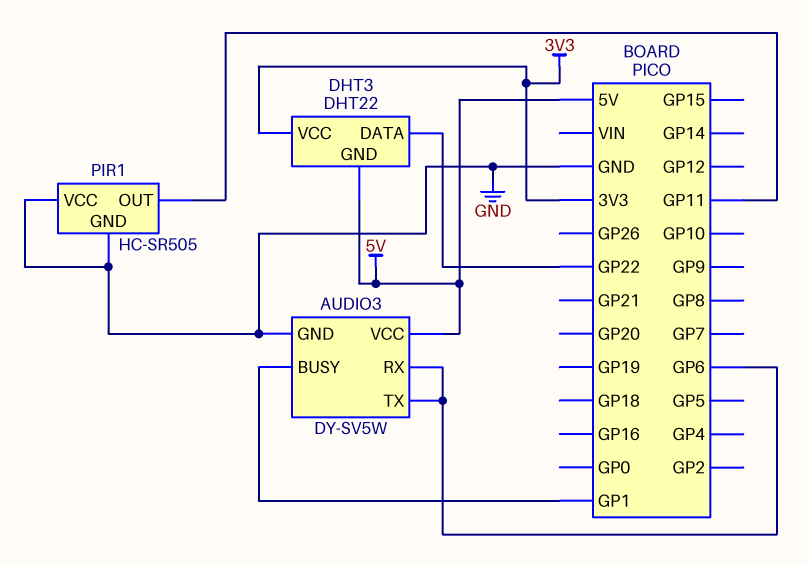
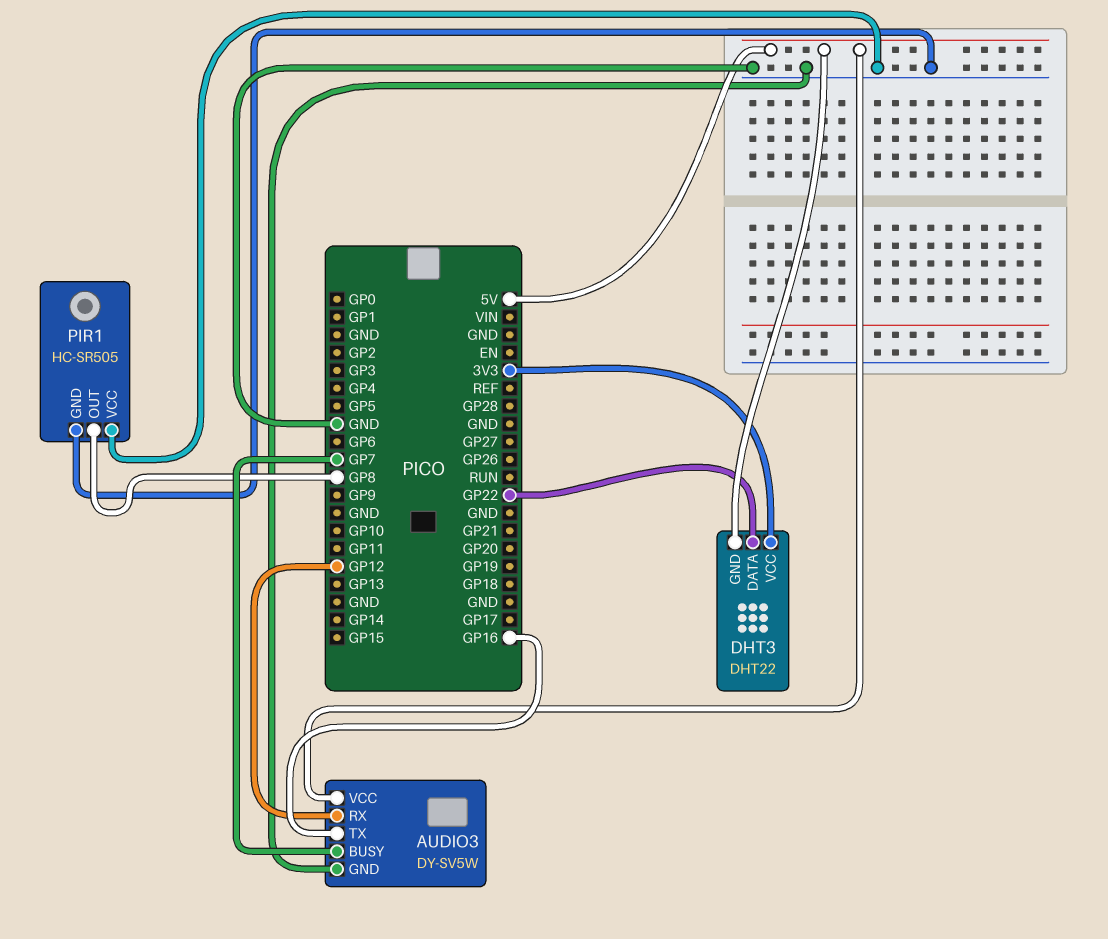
AUDIO3 pin BUSY: GP1 -> GP7
AUDIO3 pin RX: GP6 -> GP12
AUDIO3 pin TX: GP6 -> GP16
PIR1 pin OUT: GP11 -> GP8

